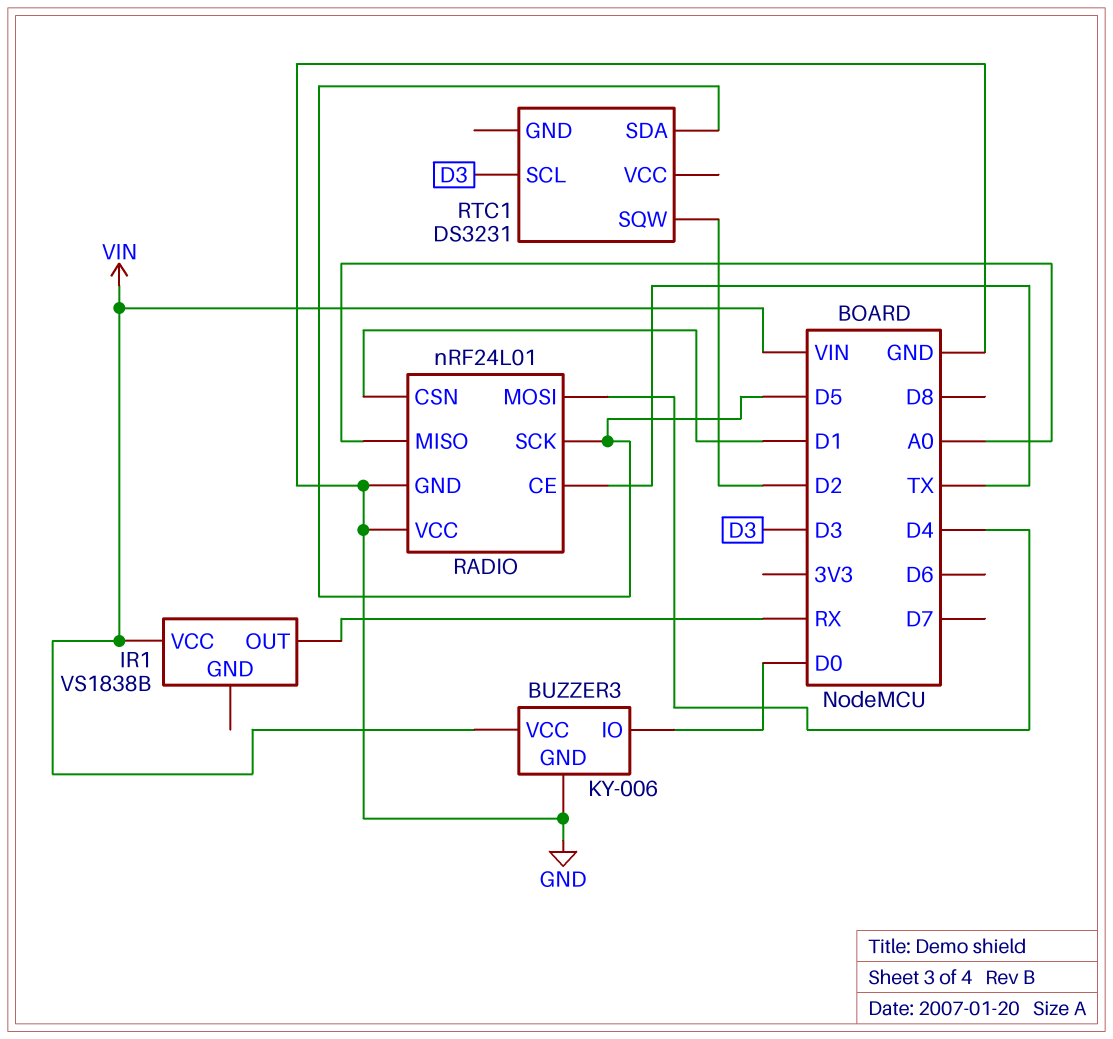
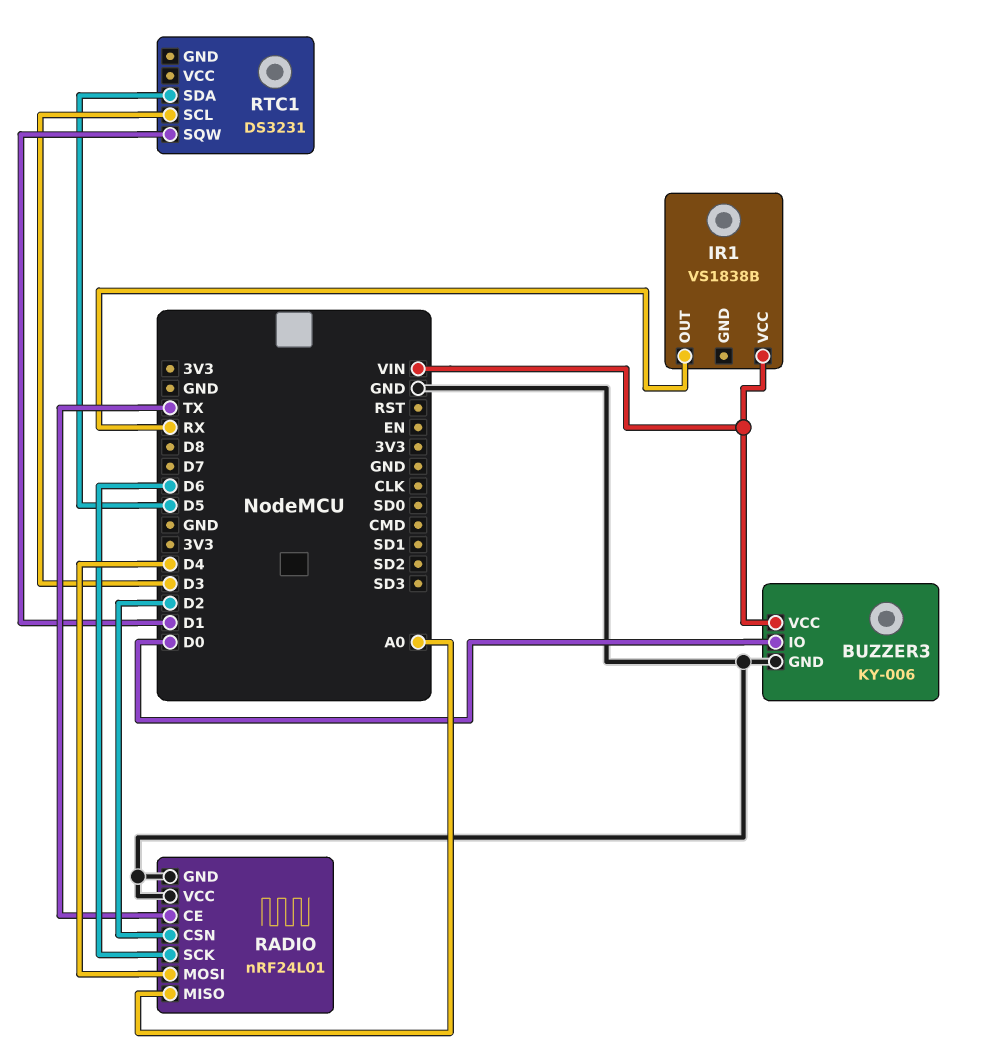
RADIO pin CSN: D1 -> D2
RADIO pin SCK: D5 -> D6
RTC1 pin SQW: D2 -> D1

